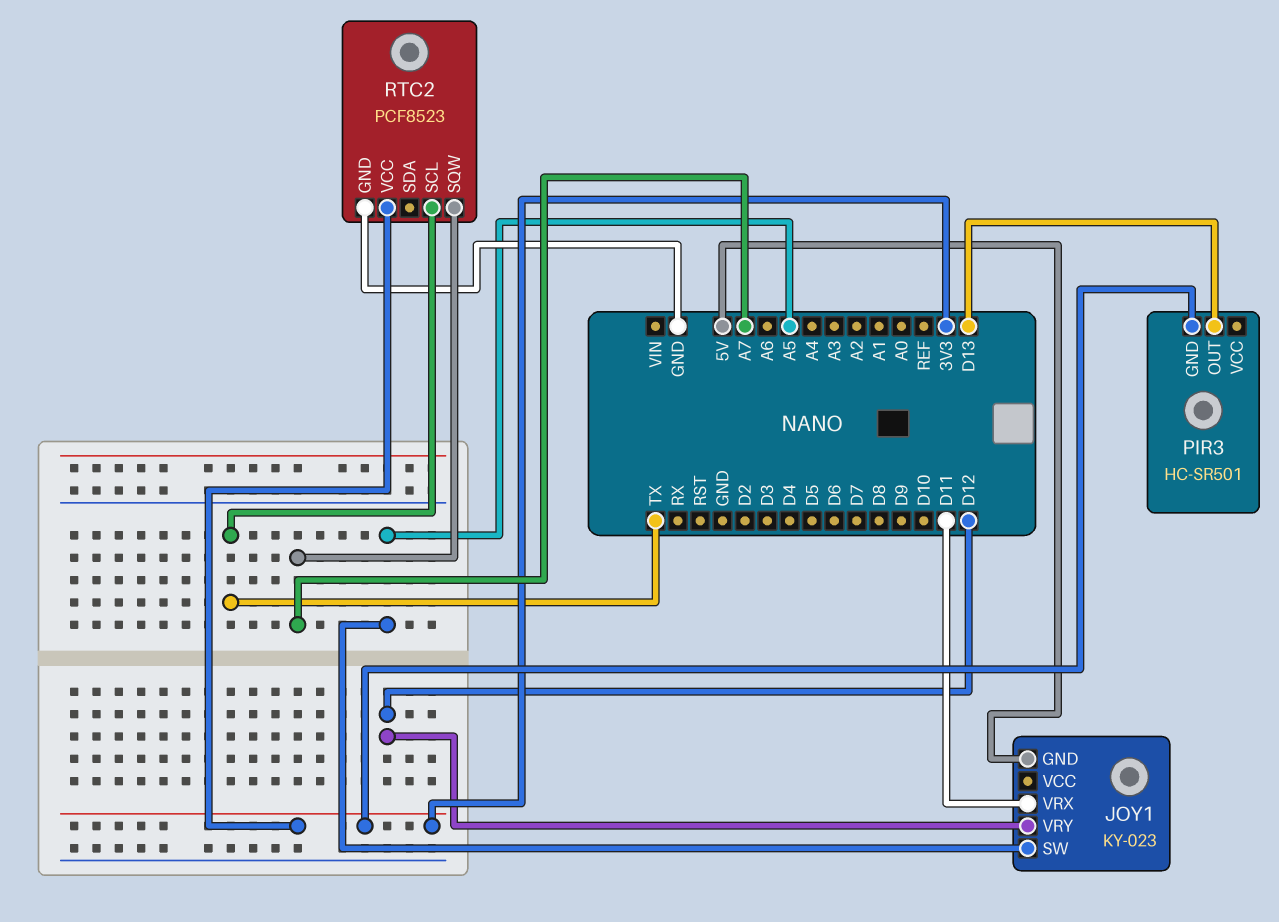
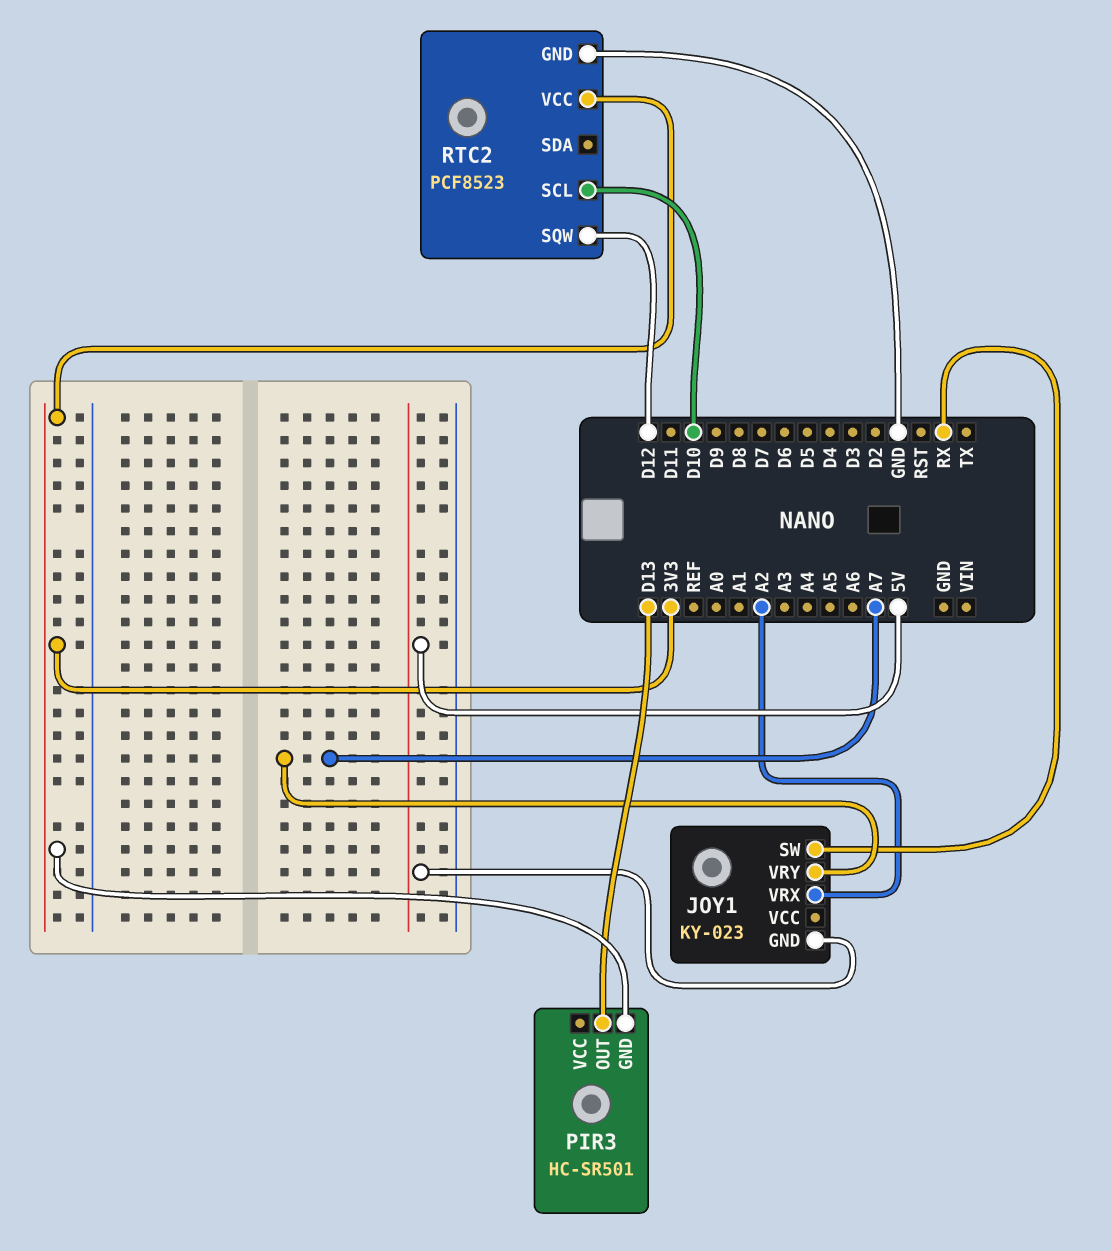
JOY1 pin SW: A5 -> RX
JOY1 pin VRX: D11 -> A2
JOY1 pin VRY: D12 -> A7
RTC2 pin SCL: TX -> D10
RTC2 pin SQW: A7 -> D12

